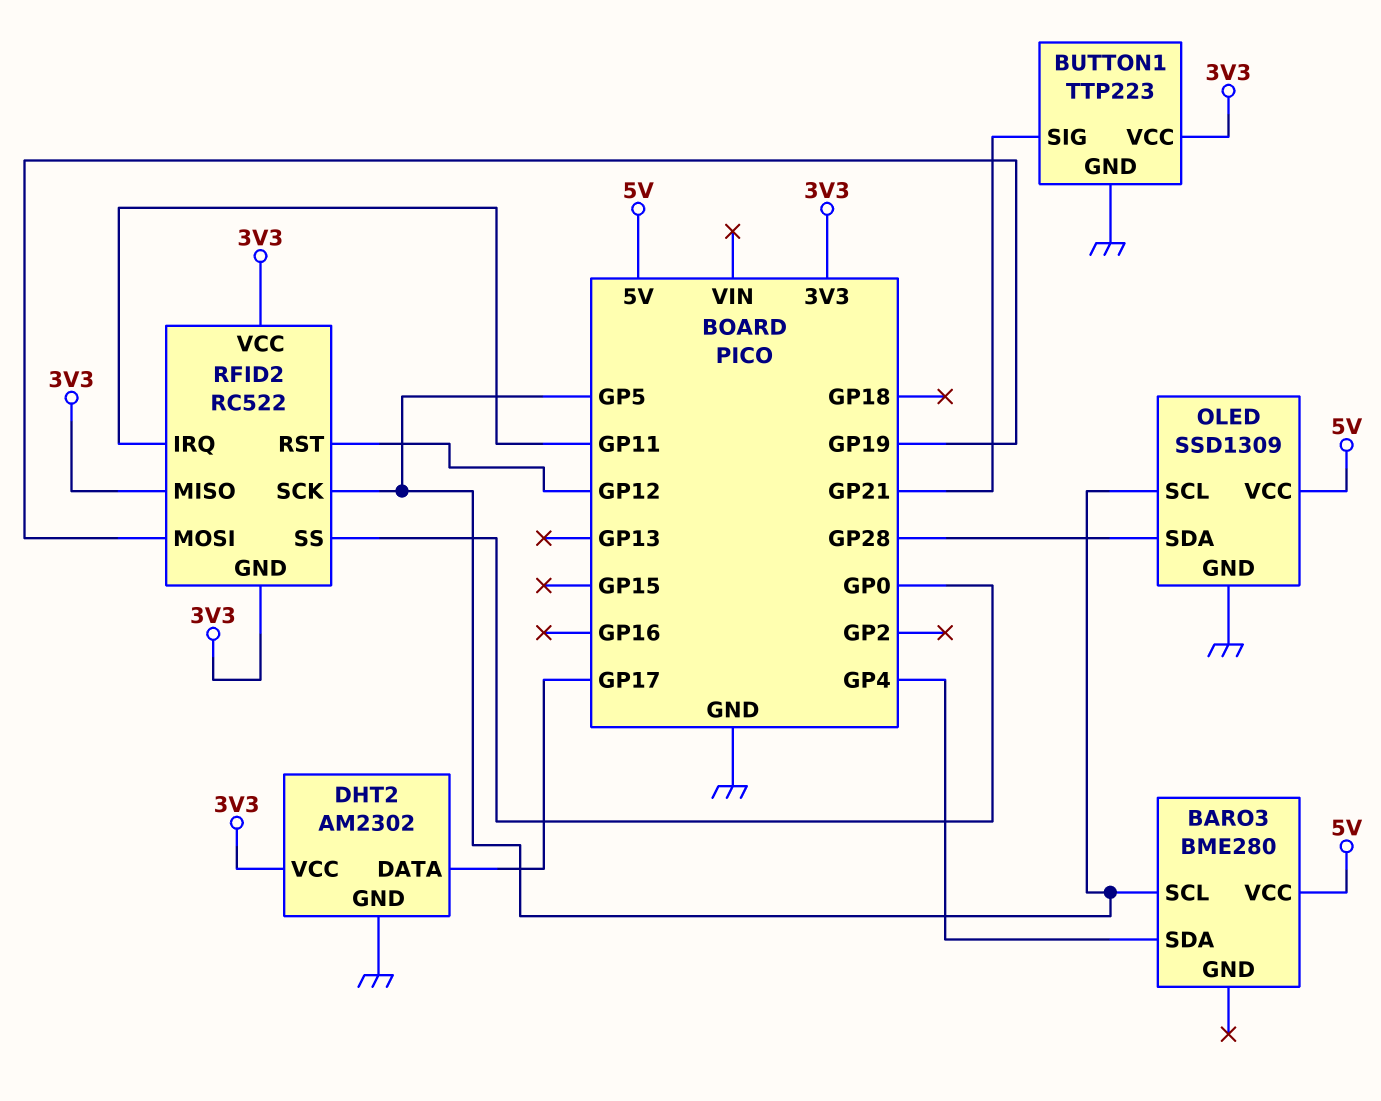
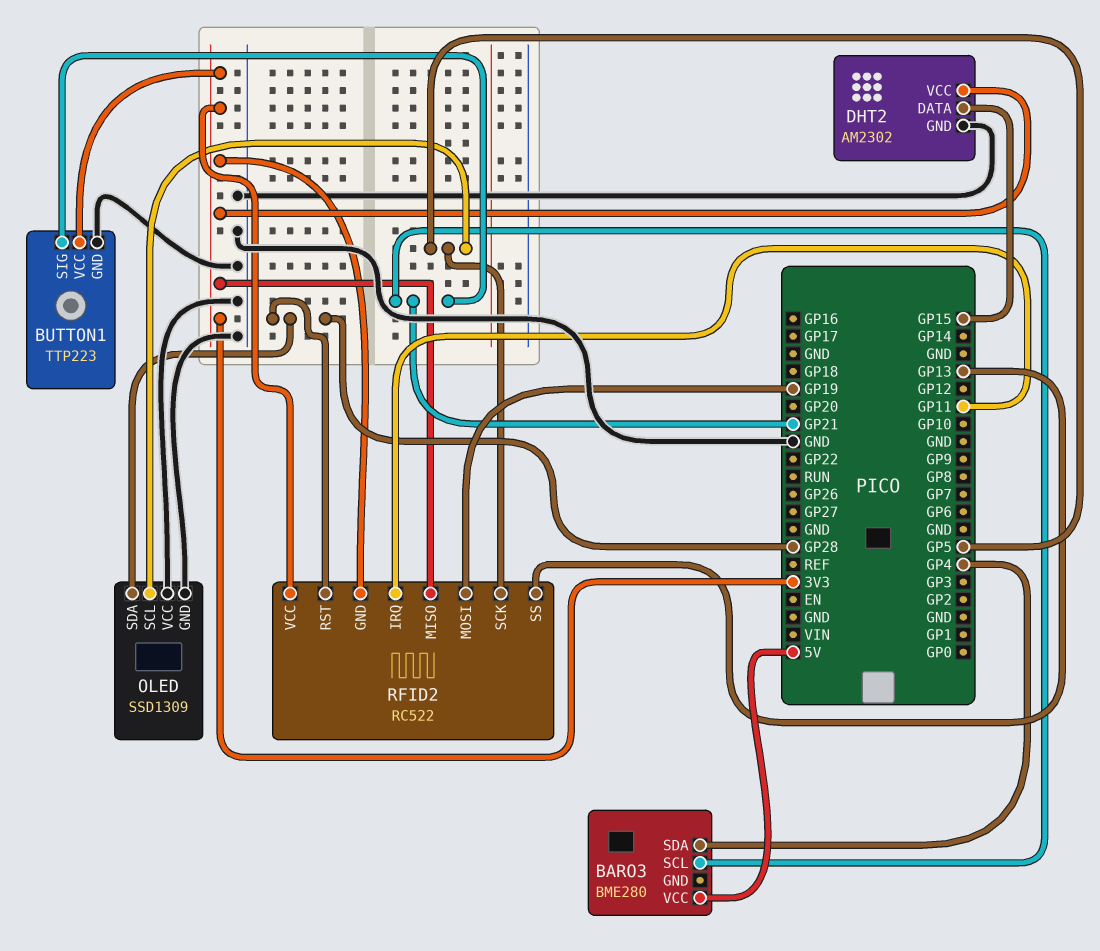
BARO3 pin SCL: GP5 -> GP21
DHT2 pin DATA: GP17 -> GP15
OLED pin VCC: 5V -> GND
RFID2 pin RST: GP12 -> GP28
RFID2 pin SS: GP0 -> GP13

